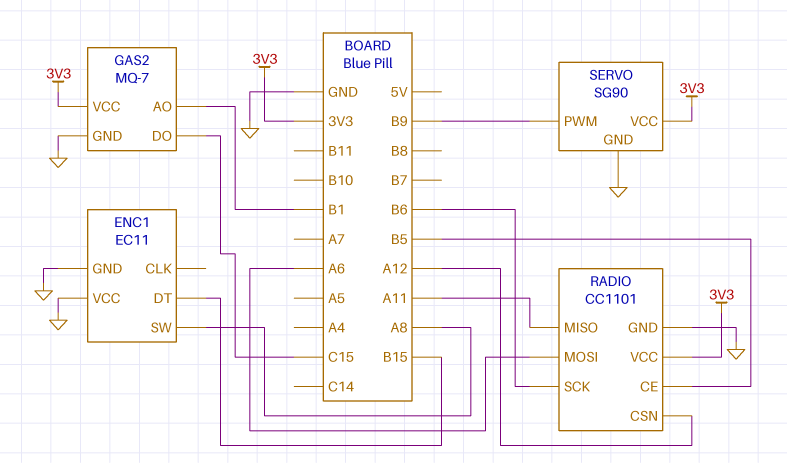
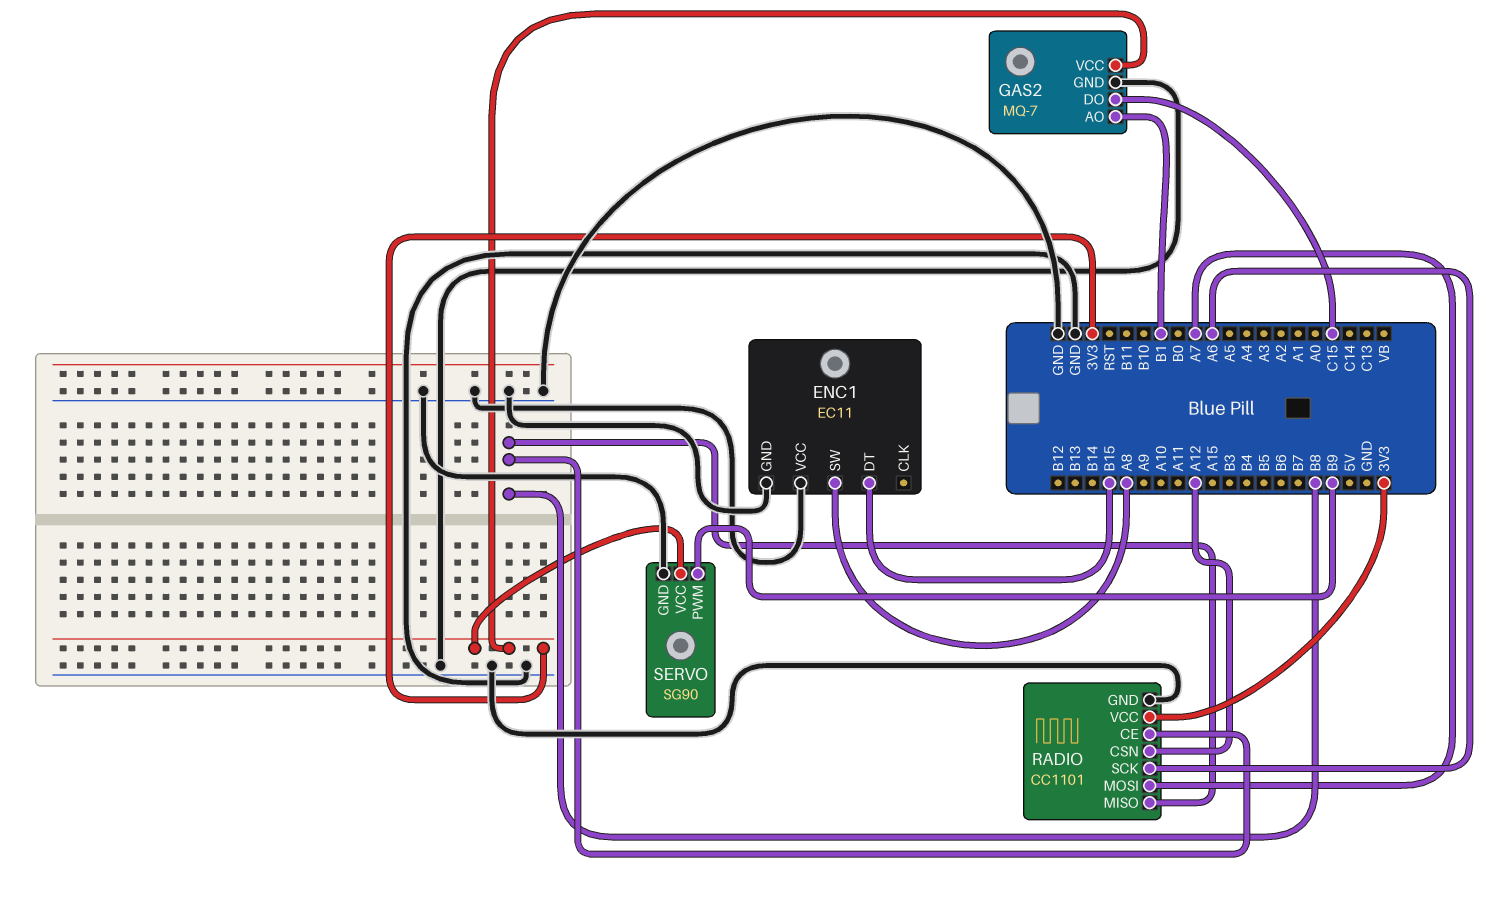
RADIO pin CE: B5 -> B8
RADIO pin MISO: A11 -> B8
RADIO pin MOSI: A6 -> A7
RADIO pin SCK: B6 -> A6

